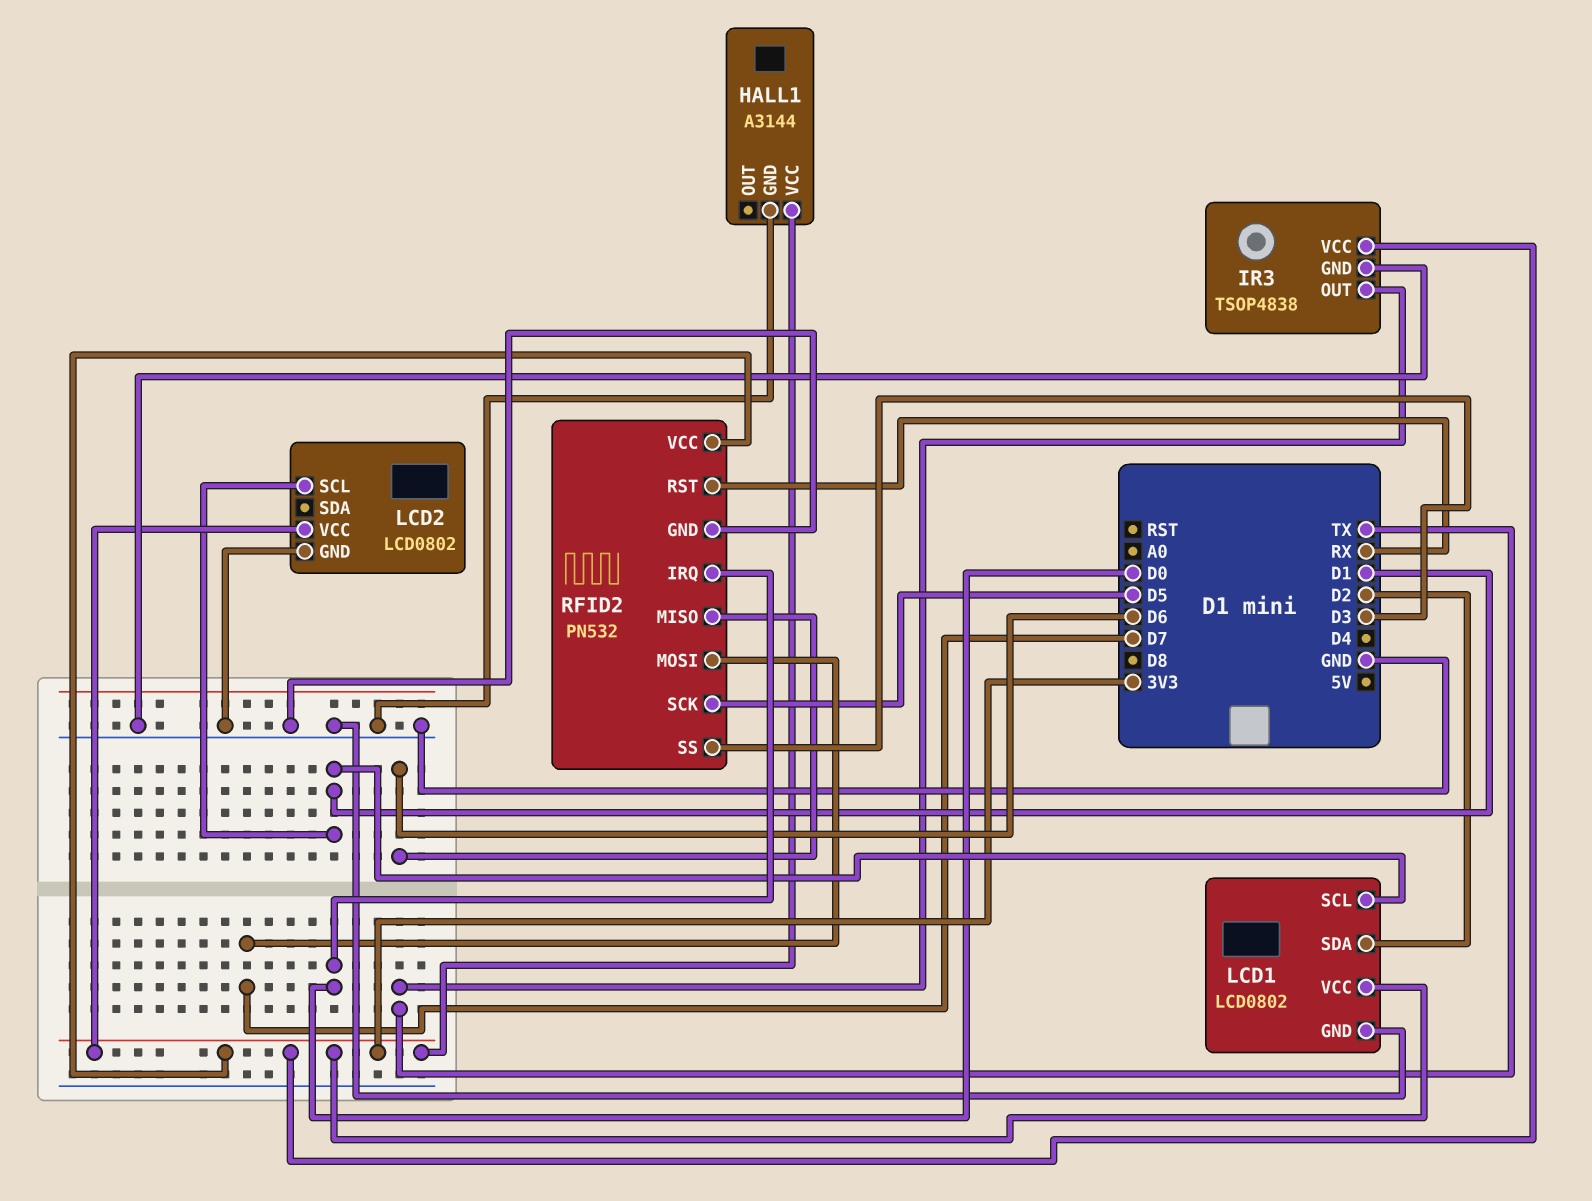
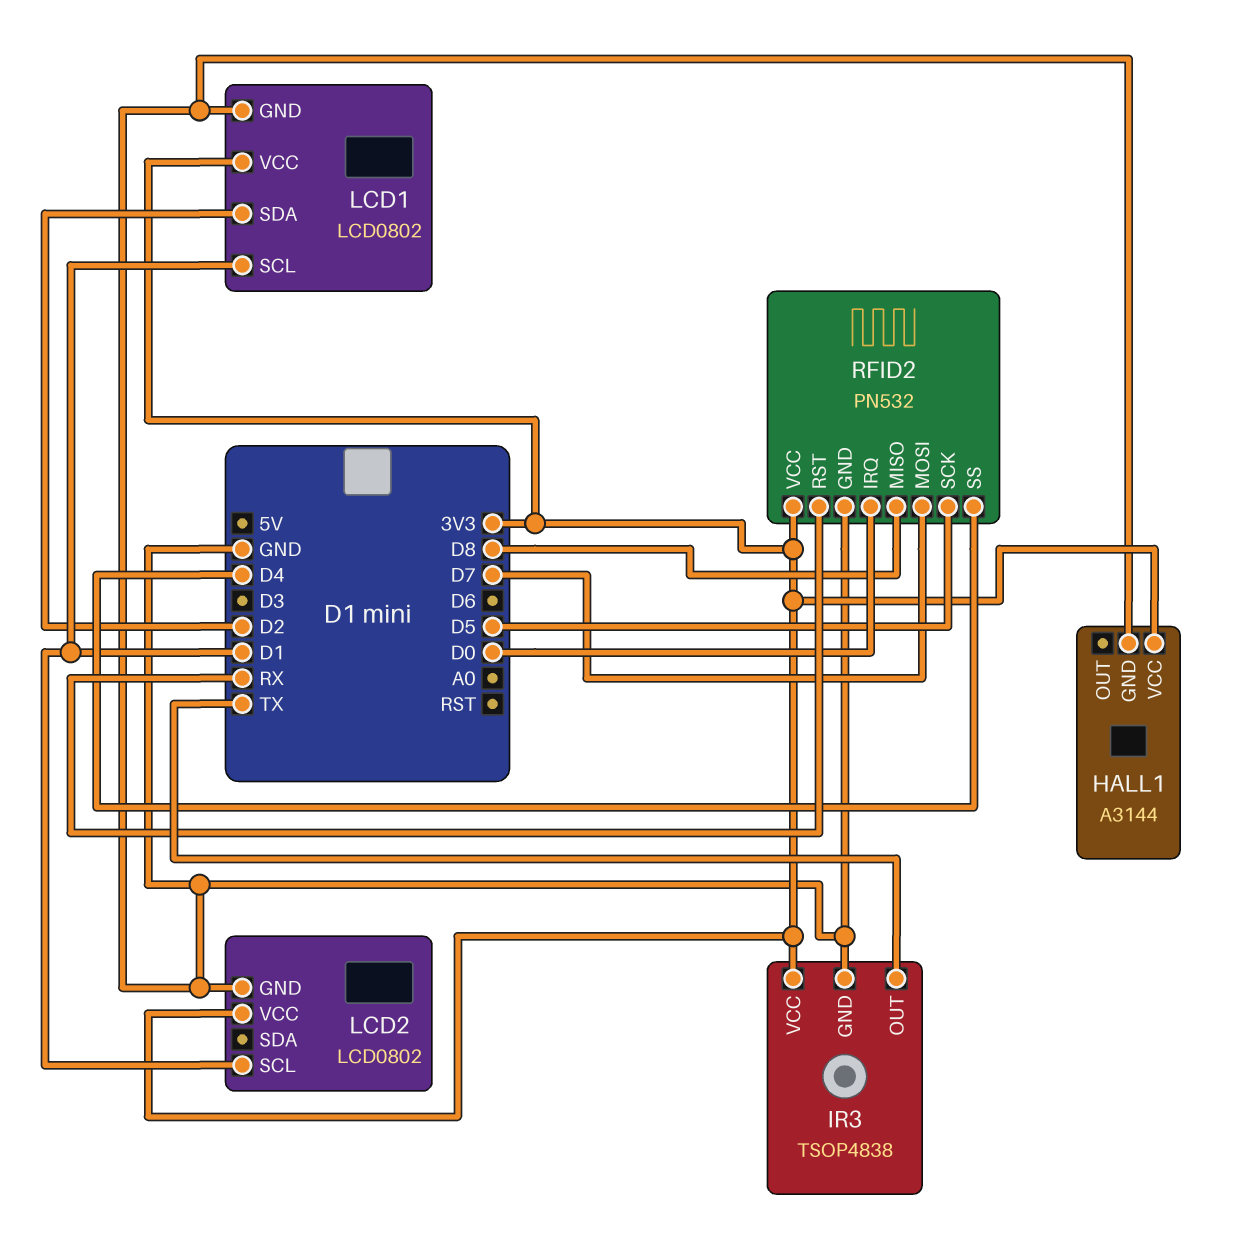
RFID2 pin MISO: D6 -> D8
RFID2 pin SS: D3 -> D4

